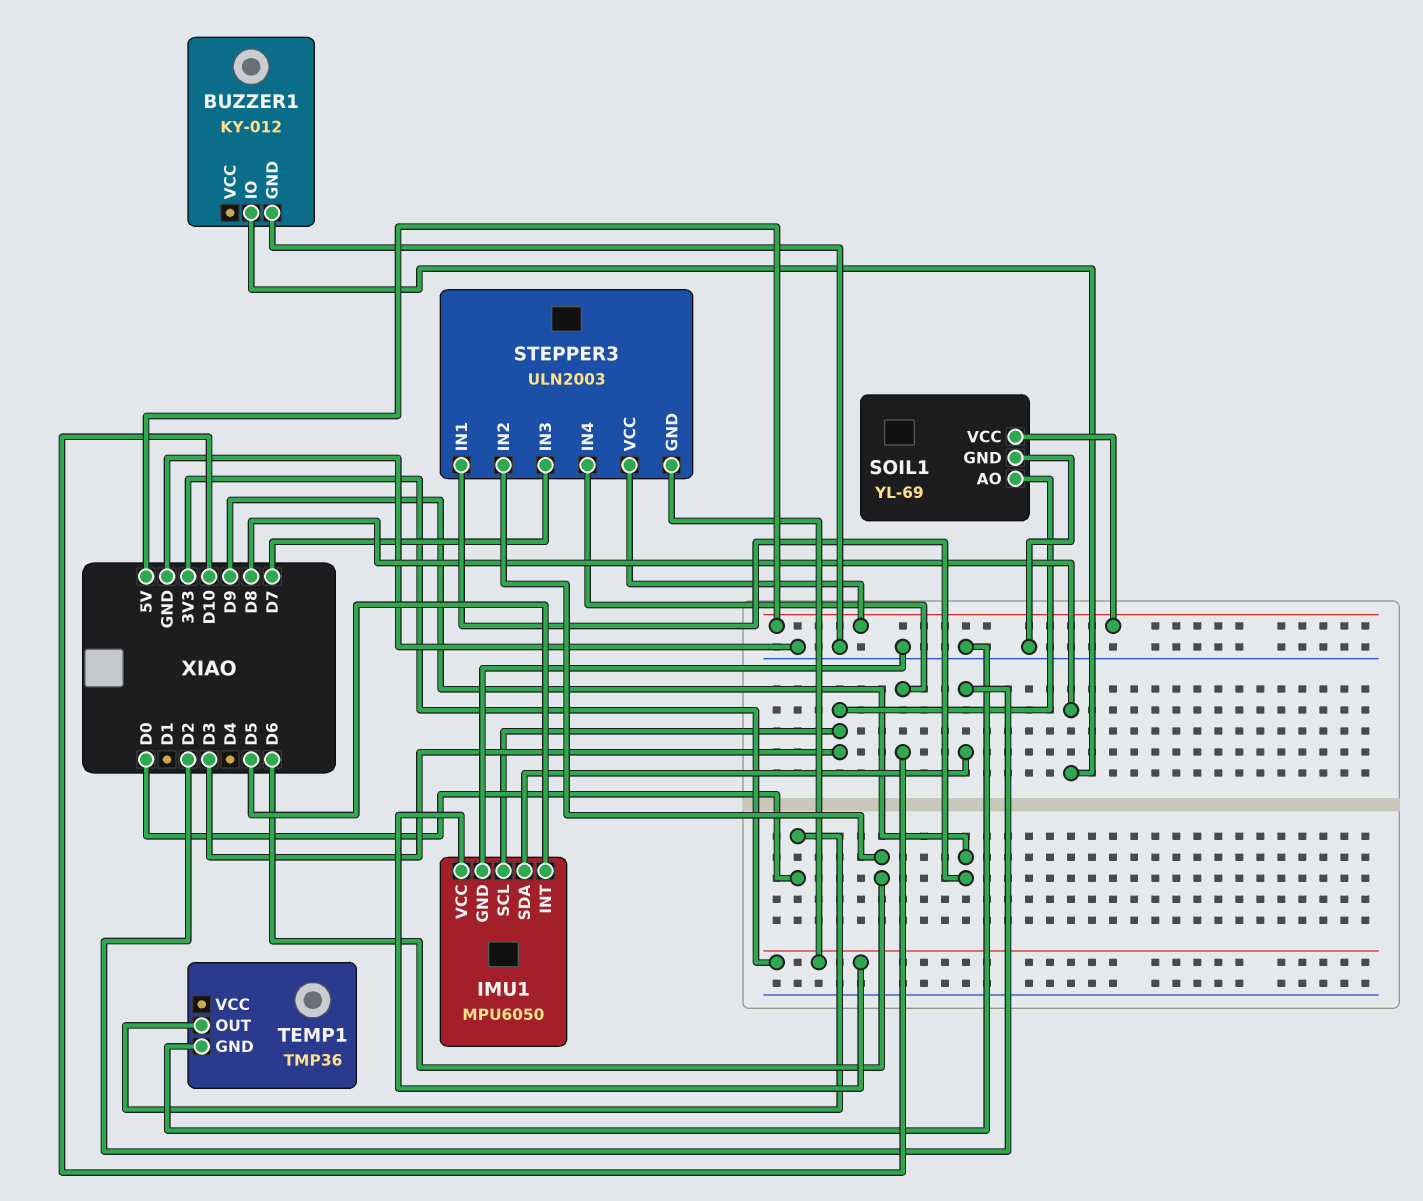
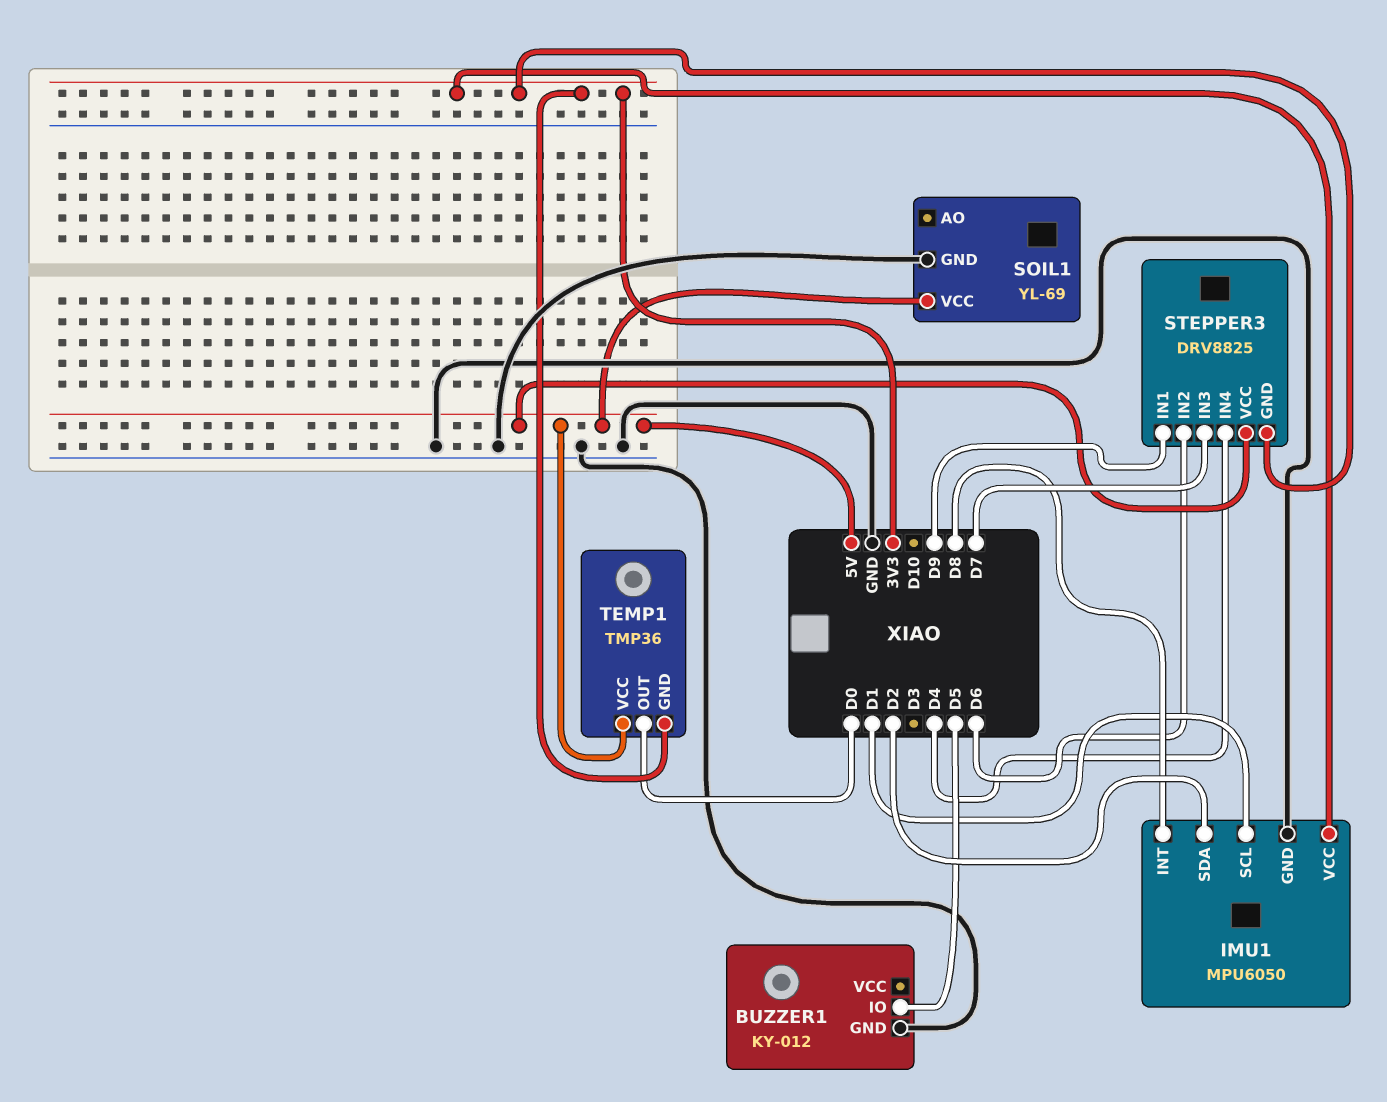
BUZZER1 pin IO: D8 -> D5
IMU1 pin INT: D5 -> D8
IMU1 pin SCL: D3 -> D1
SOIL1 pin AO: D3 -> none
STEPPER3: ULN2003 -> DRV8825
STEPPER3 pin IN4: D10 -> D4
TEMP1 pin GND: GND -> 3V3
TEMP1 pin VCC: none -> 5V

